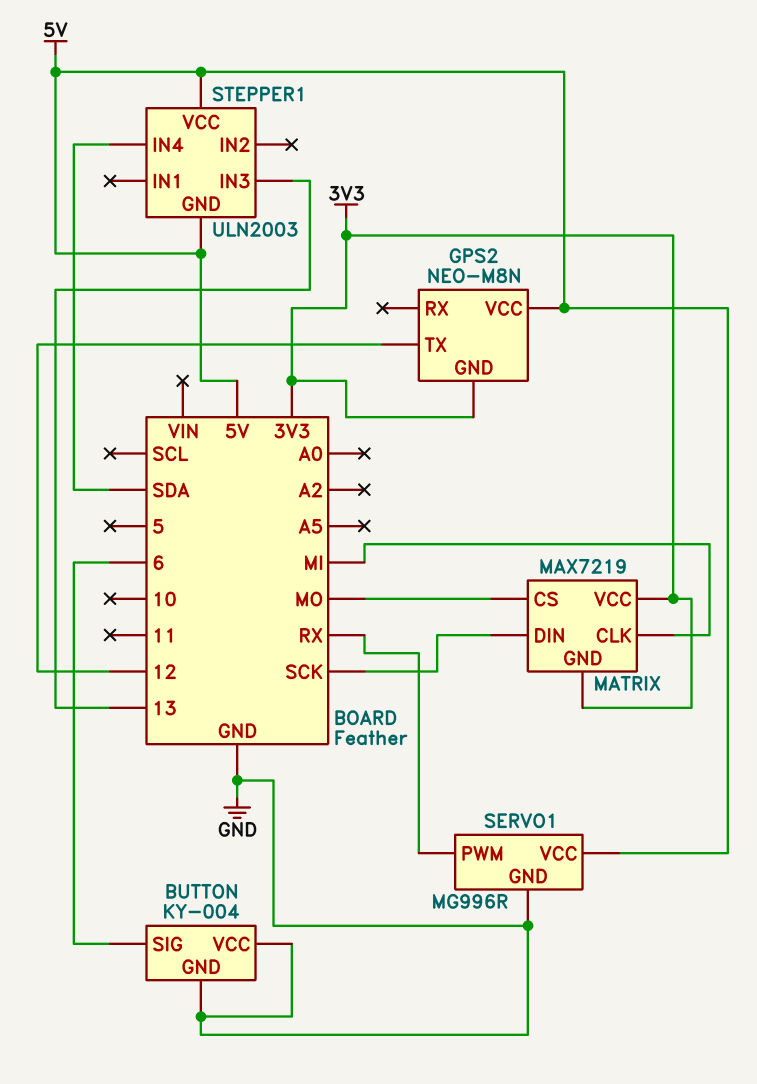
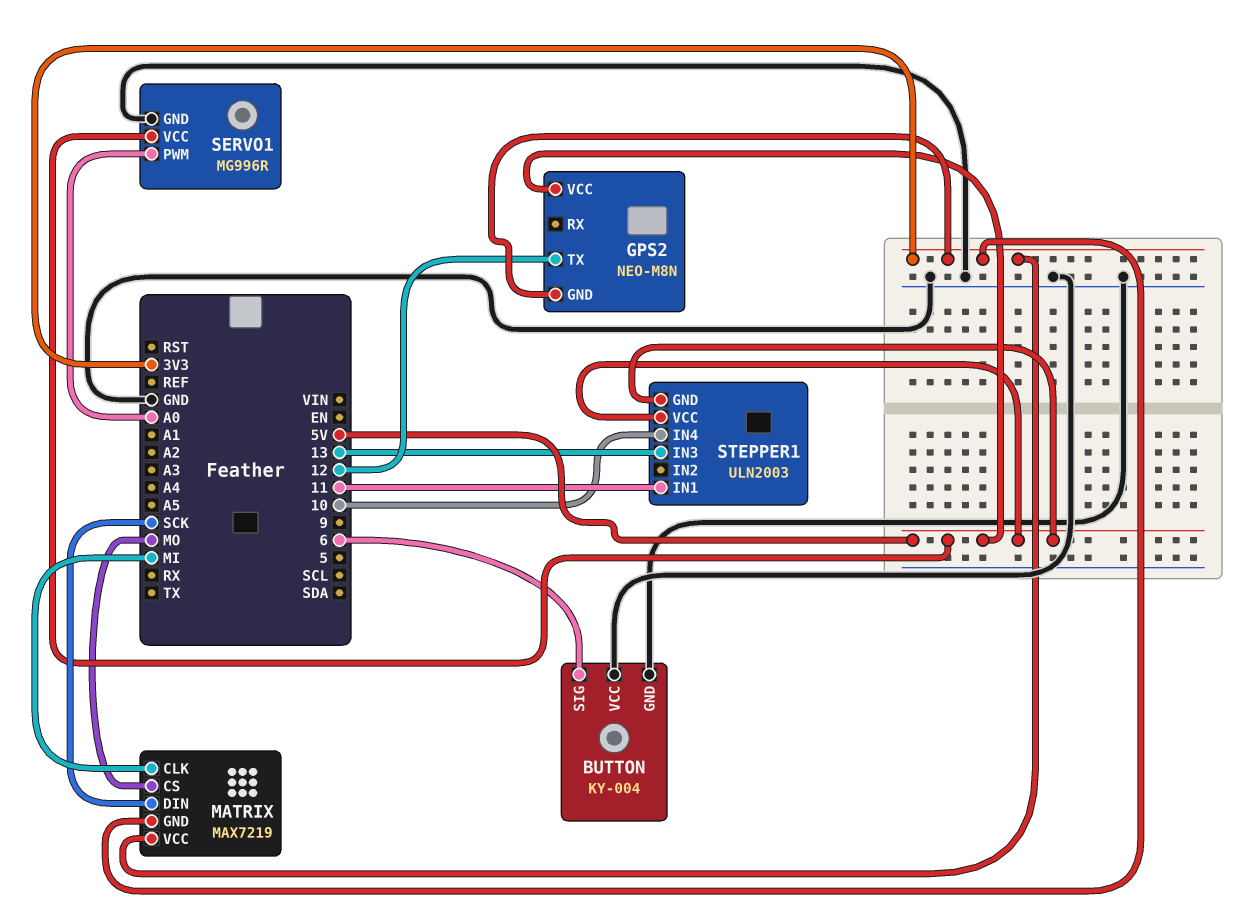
SERVO1 pin PWM: RX -> A0
STEPPER1 pin IN1: none -> 11
STEPPER1 pin IN4: SDA -> 10

